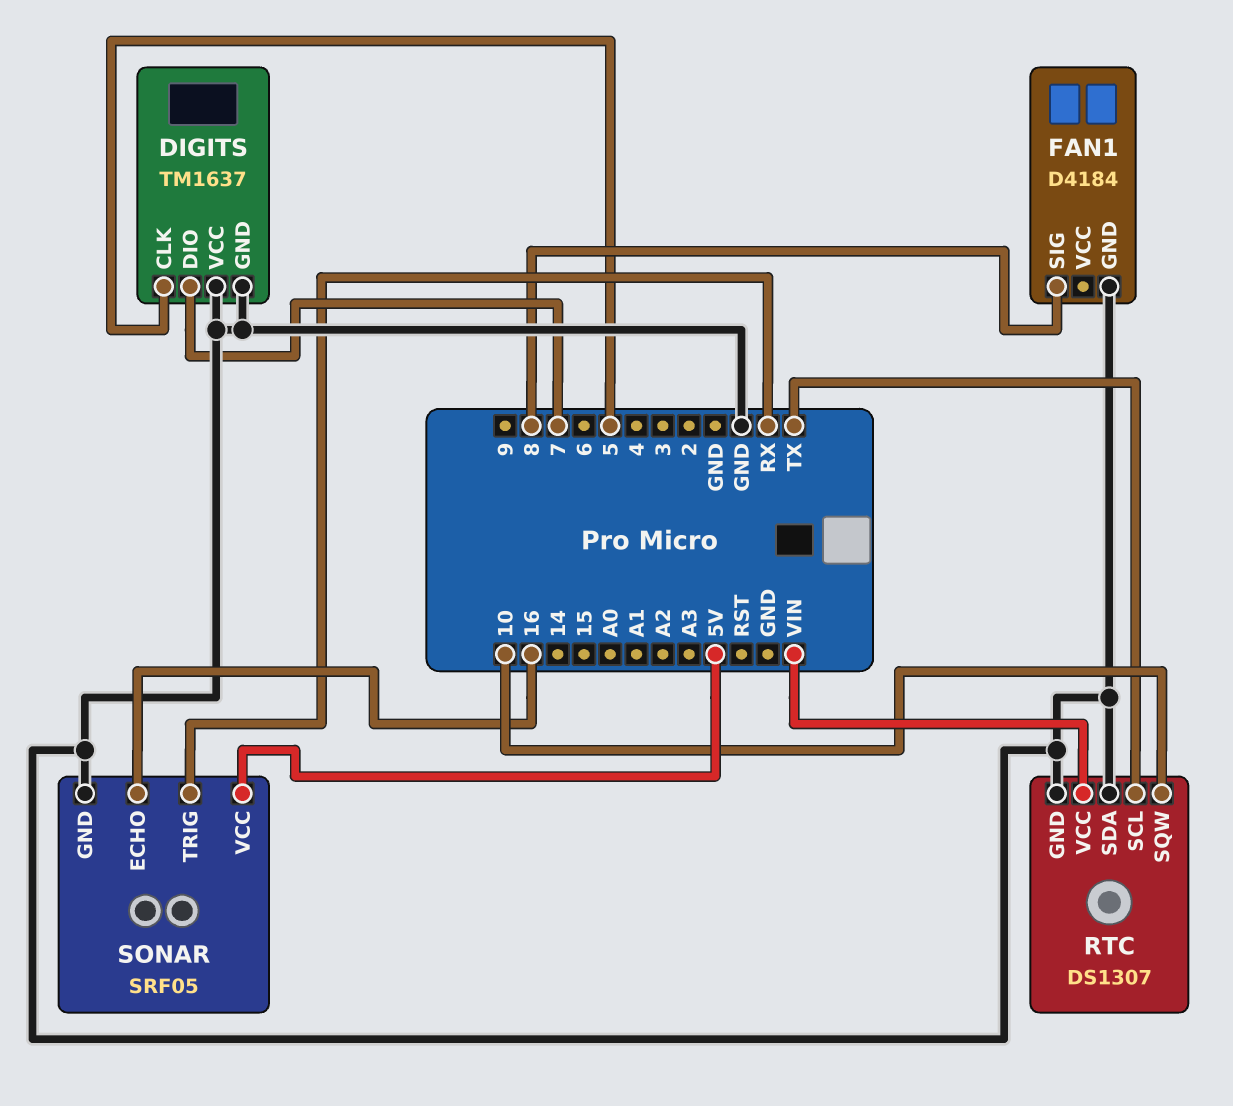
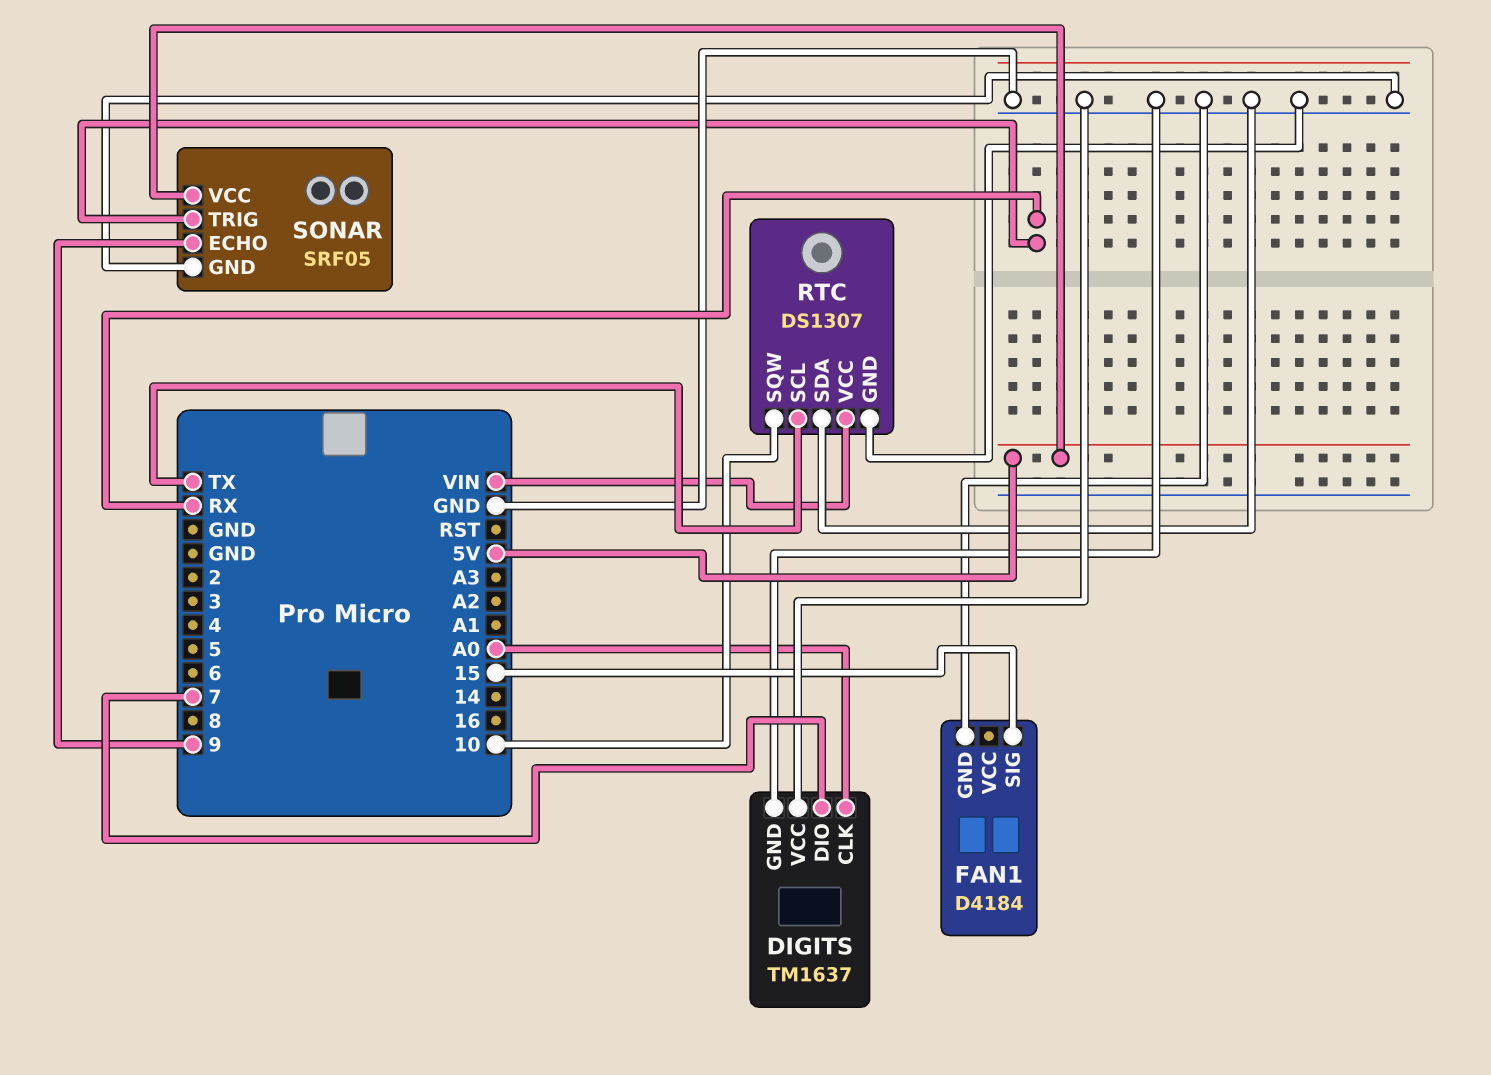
DIGITS pin CLK: 5 -> A0
FAN1 pin SIG: 8 -> 15
SONAR pin ECHO: 16 -> 9

